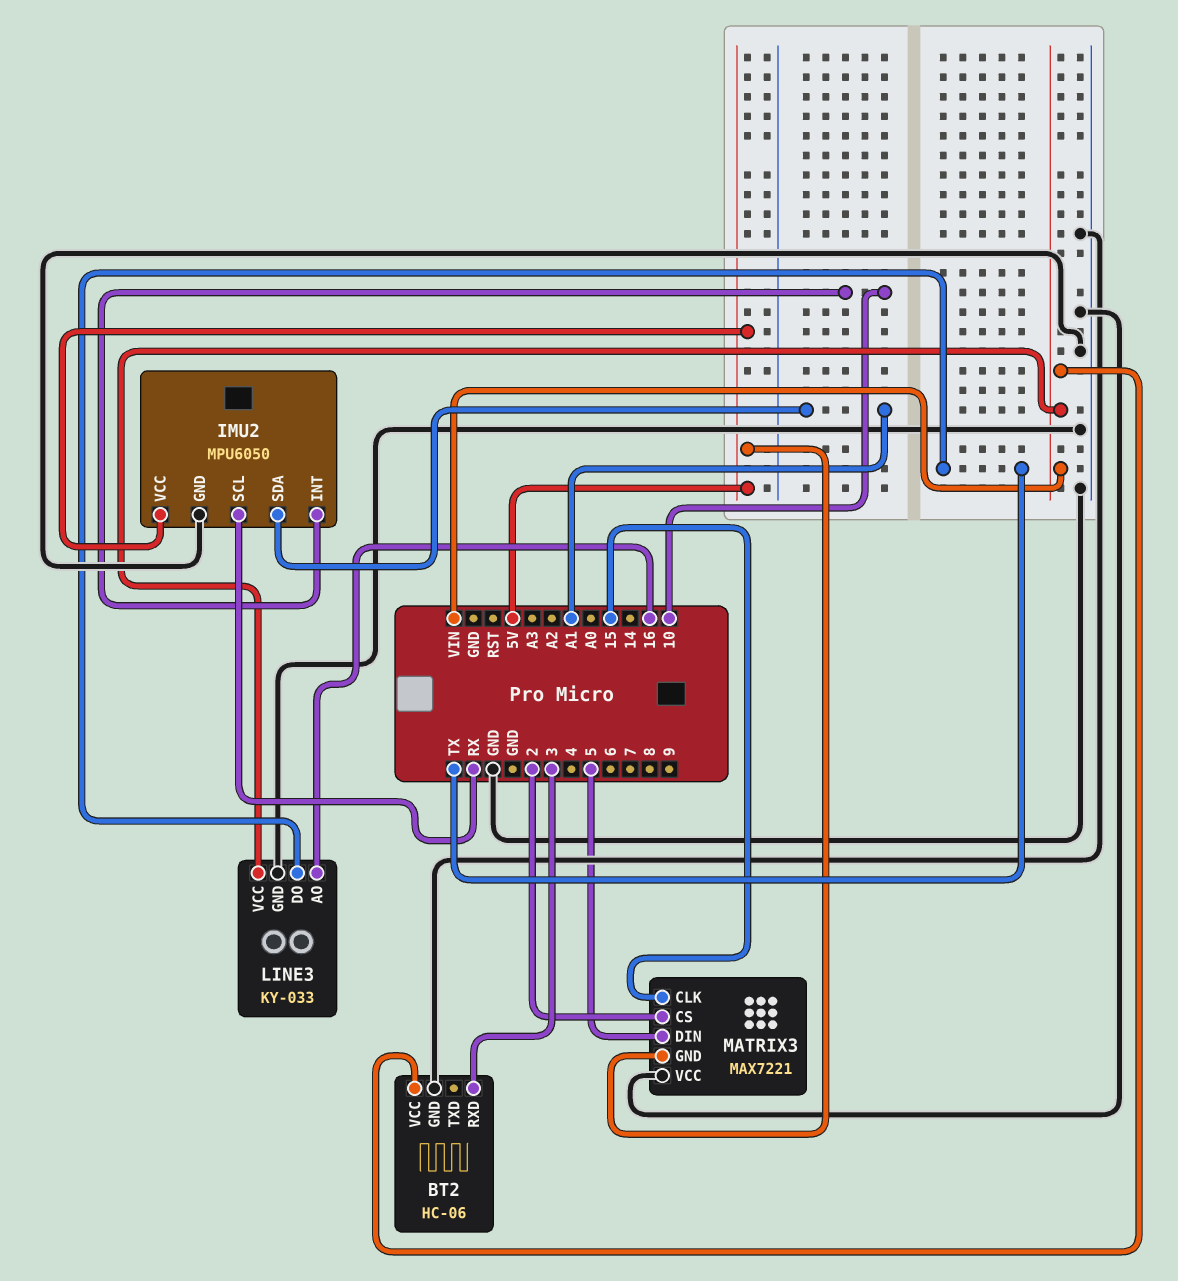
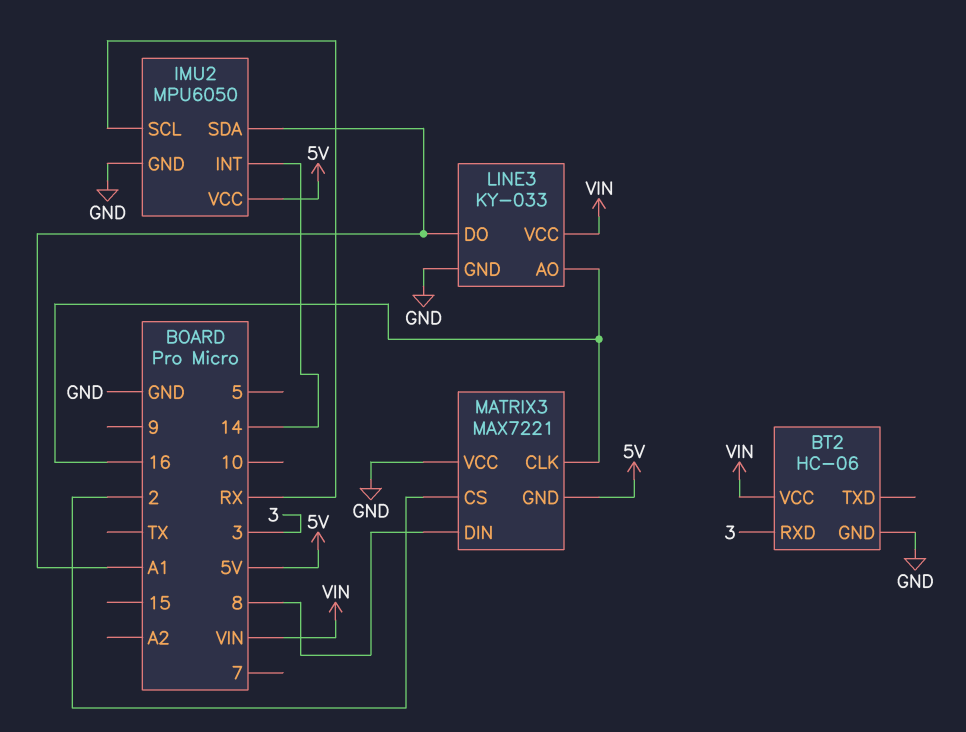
IMU2 pin INT: 10 -> 14
LINE3 pin DO: TX -> A1
MATRIX3 pin CLK: 15 -> 16
MATRIX3 pin DIN: 5 -> 8

